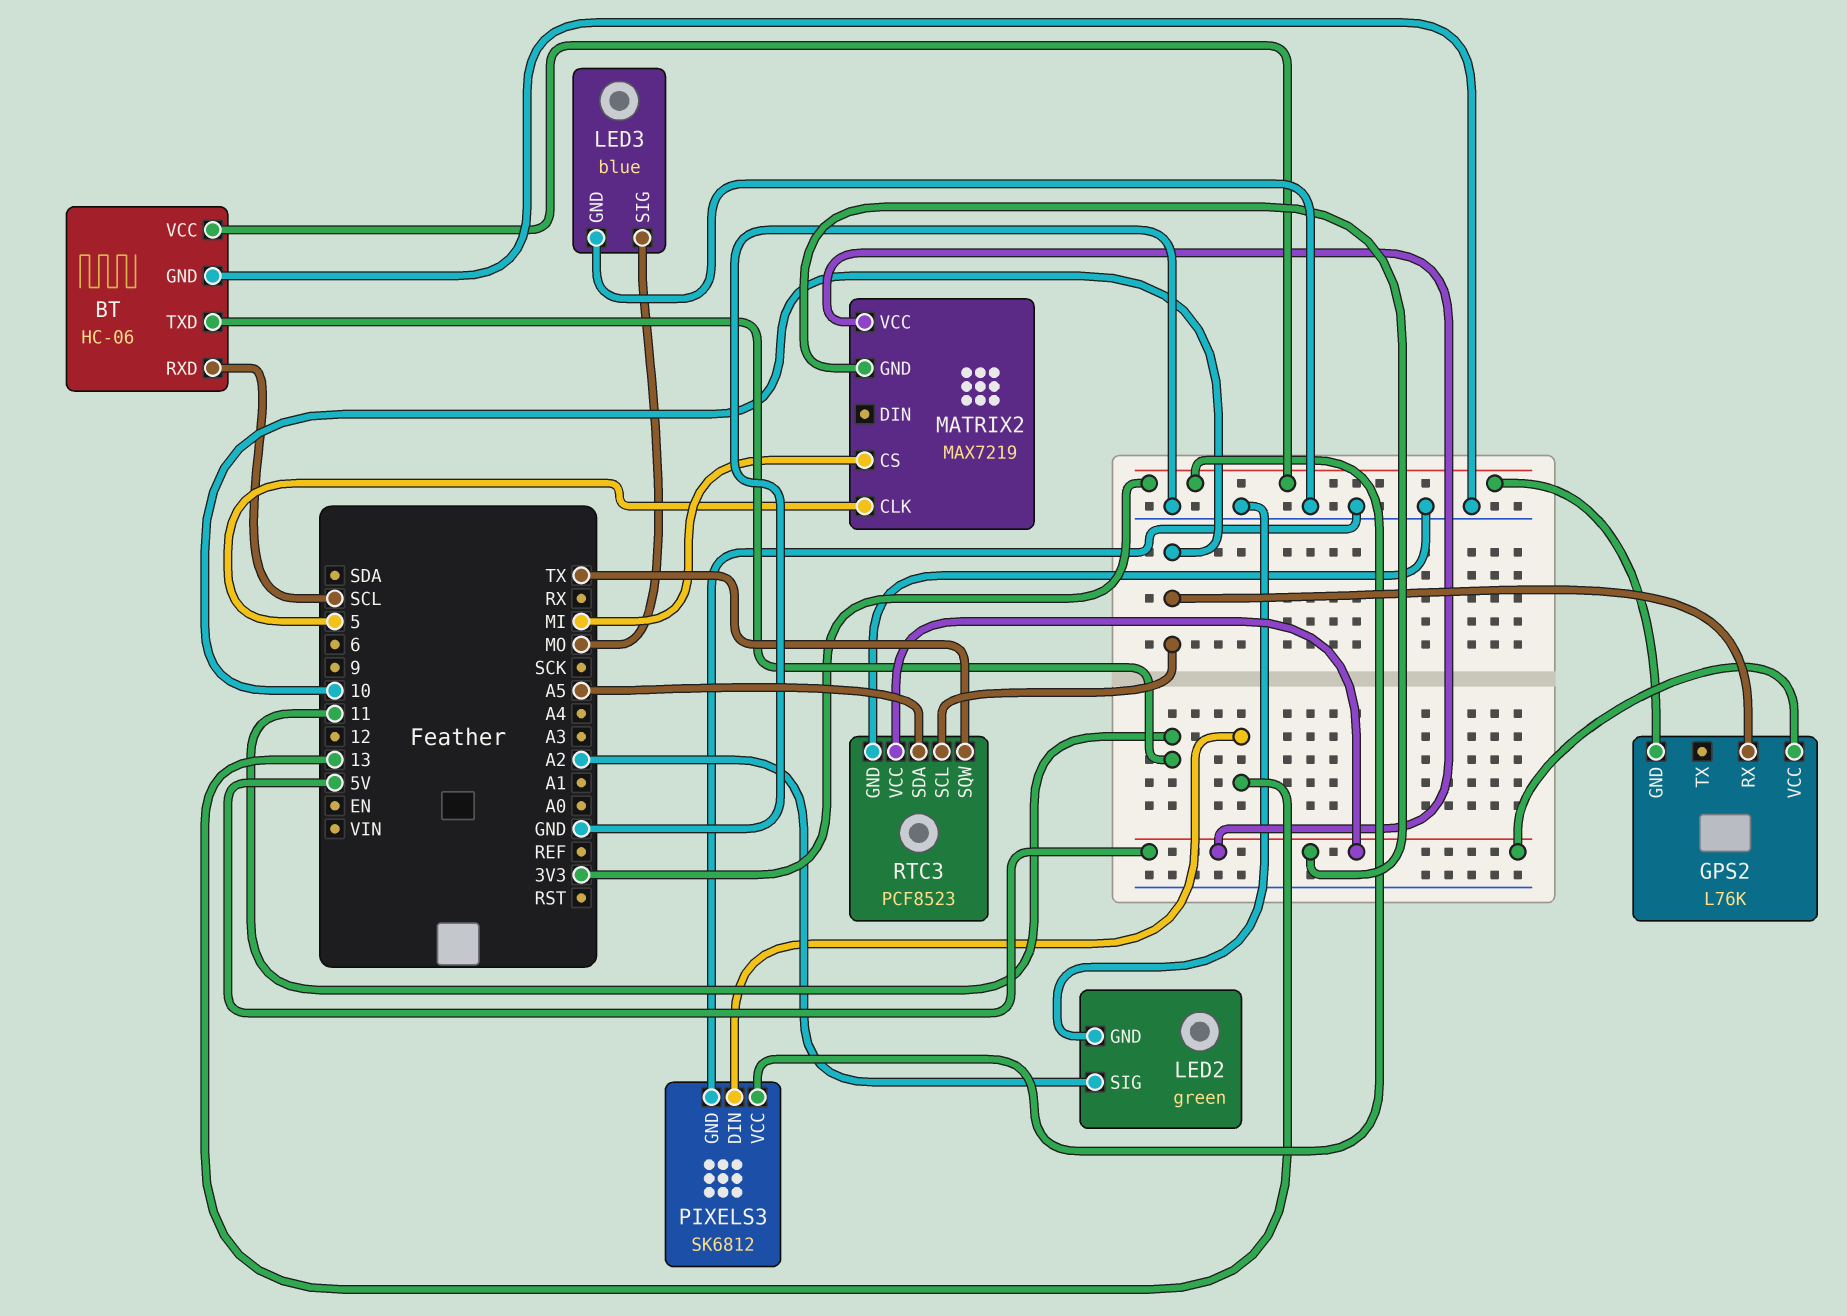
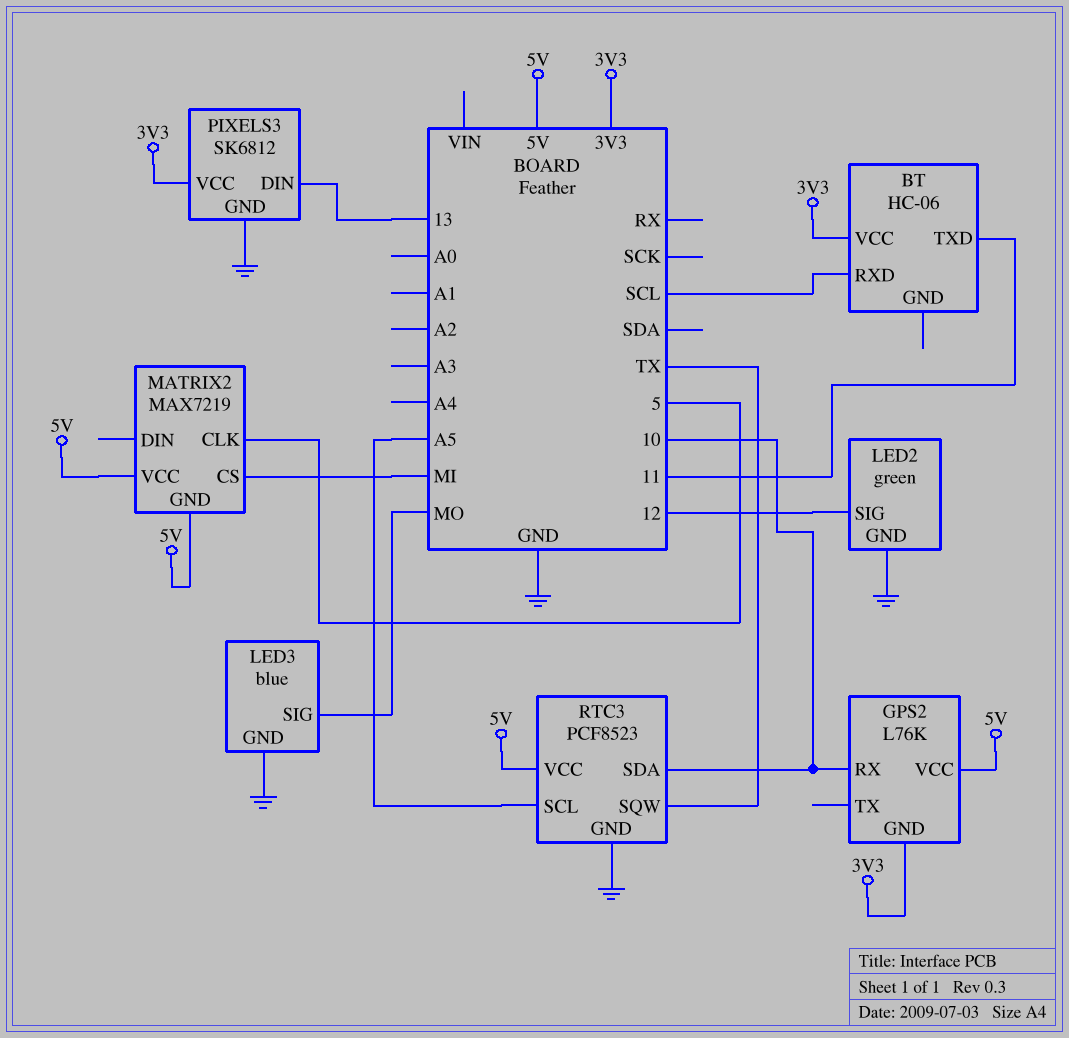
BT pin GND: GND -> none
LED2 pin SIG: A2 -> 12
RTC3 pin SCL: 10 -> A5
RTC3 pin SDA: A5 -> 10

